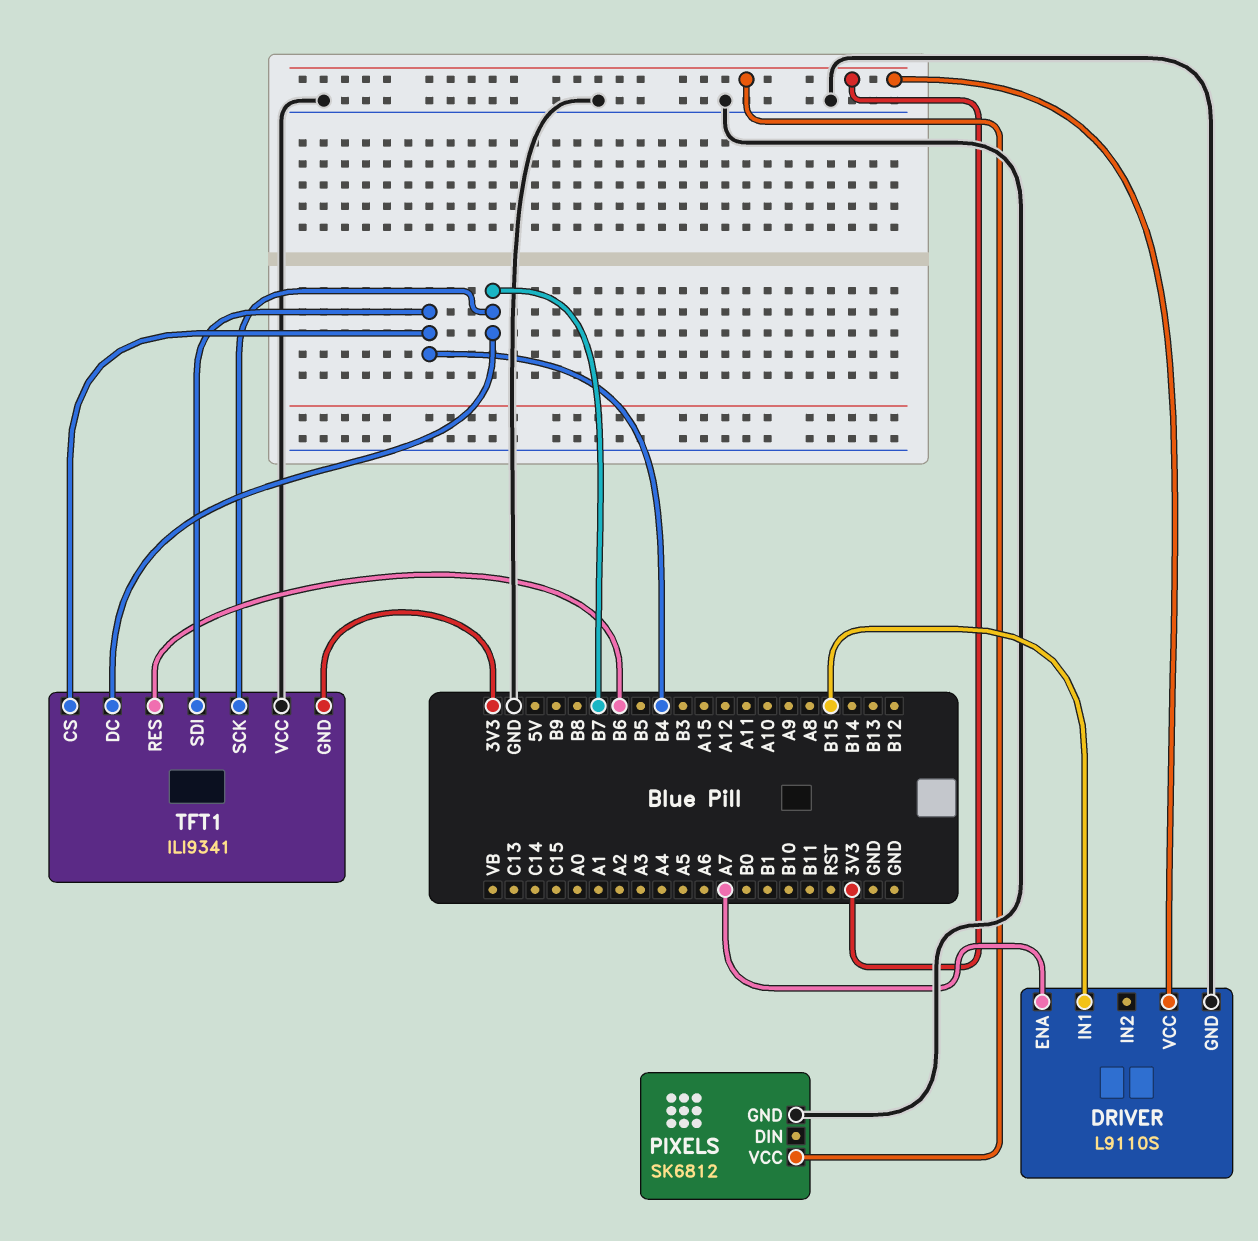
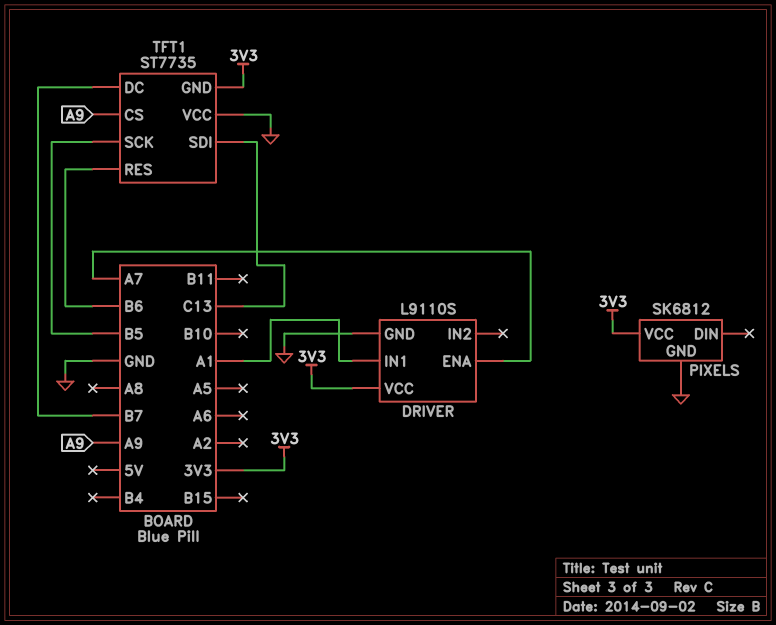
DRIVER pin IN1: B15 -> A1
TFT1: ILI9341 -> ST7735
TFT1 pin CS: B4 -> A9
TFT1 pin SCK: B7 -> B5
TFT1 pin SDI: B4 -> C13

